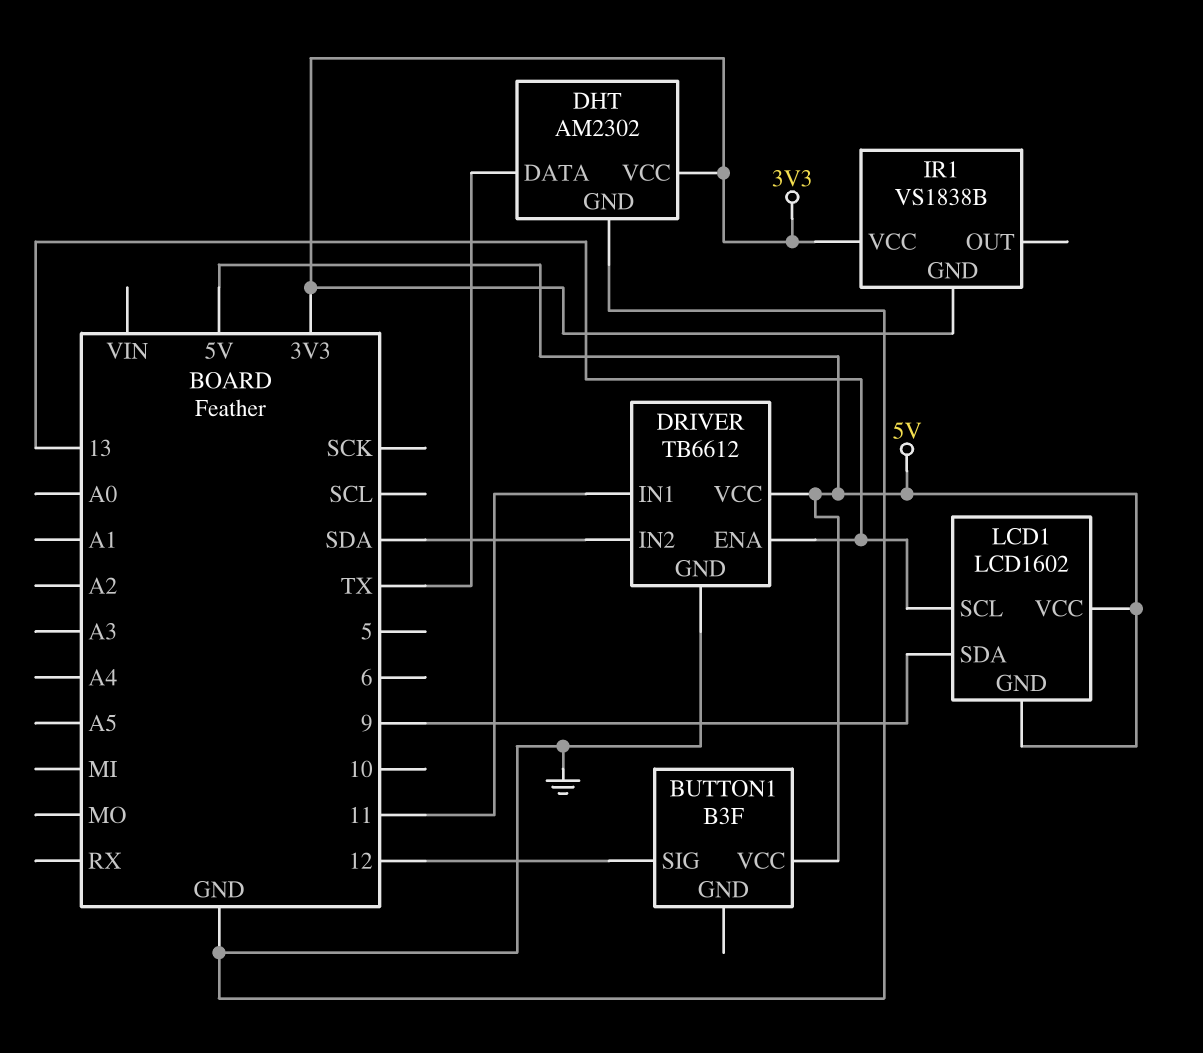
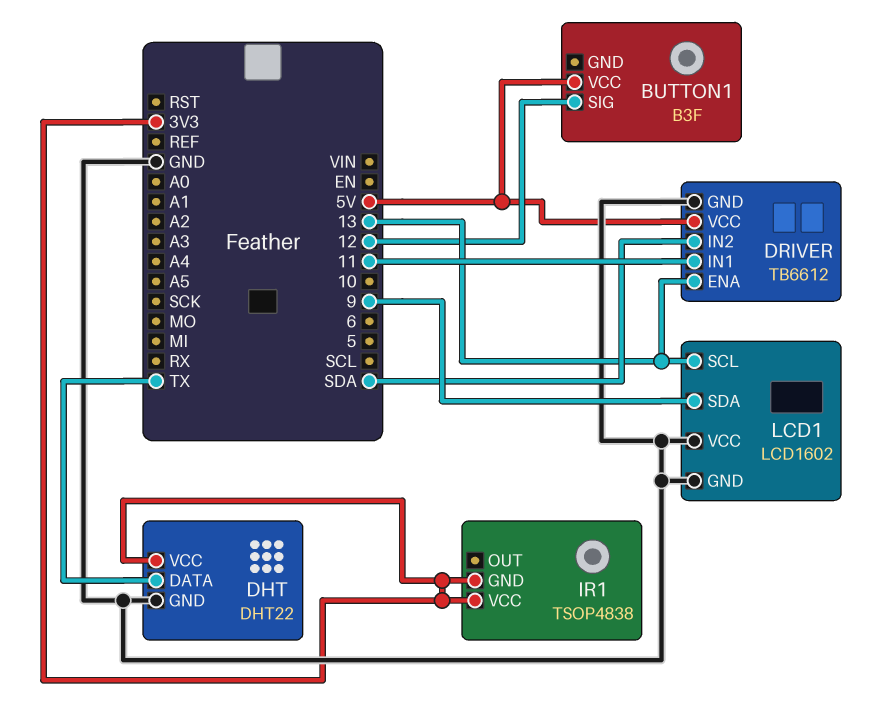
DHT: AM2302 -> DHT22
IR1: VS1838B -> TSOP4838
LCD1 pin GND: 5V -> GND
LCD1 pin VCC: 5V -> GND

